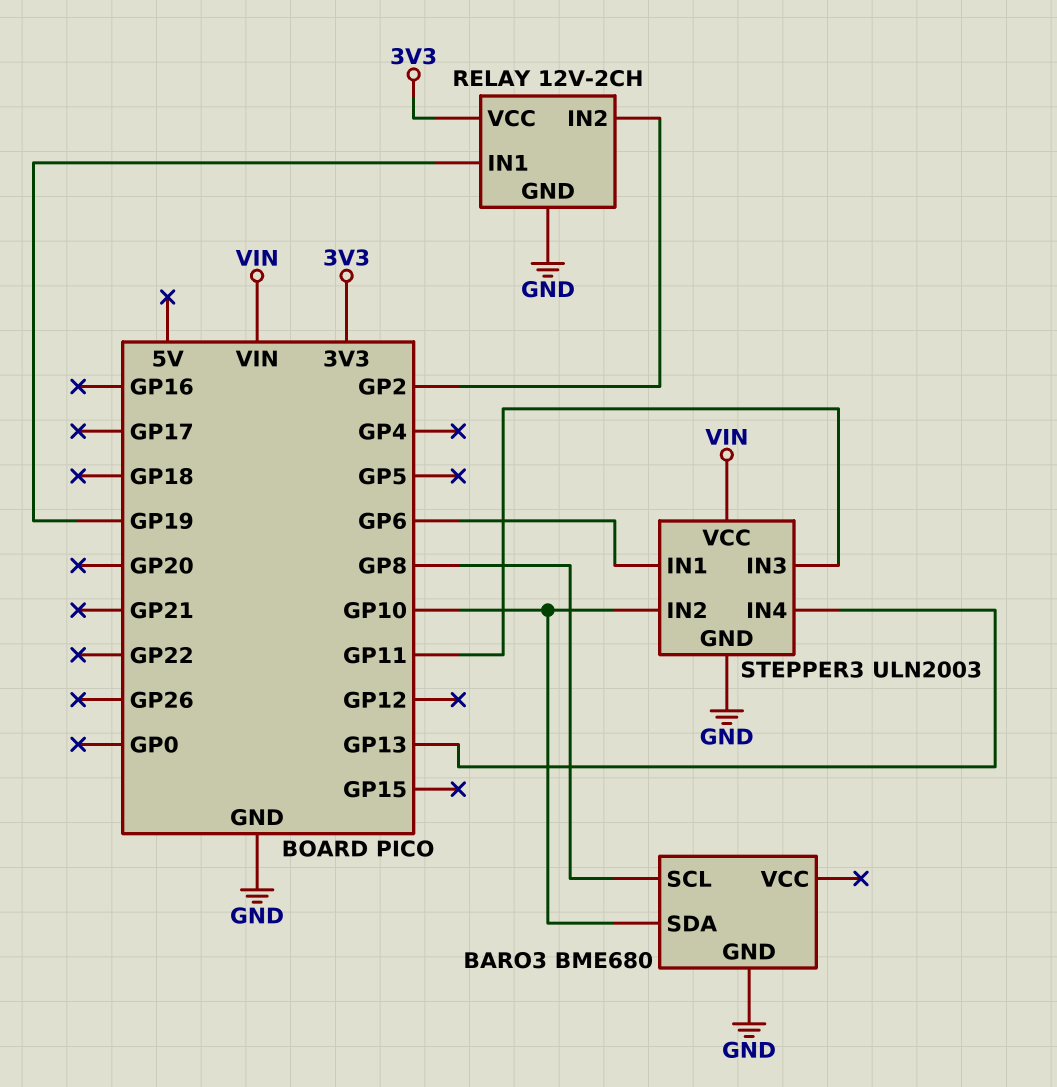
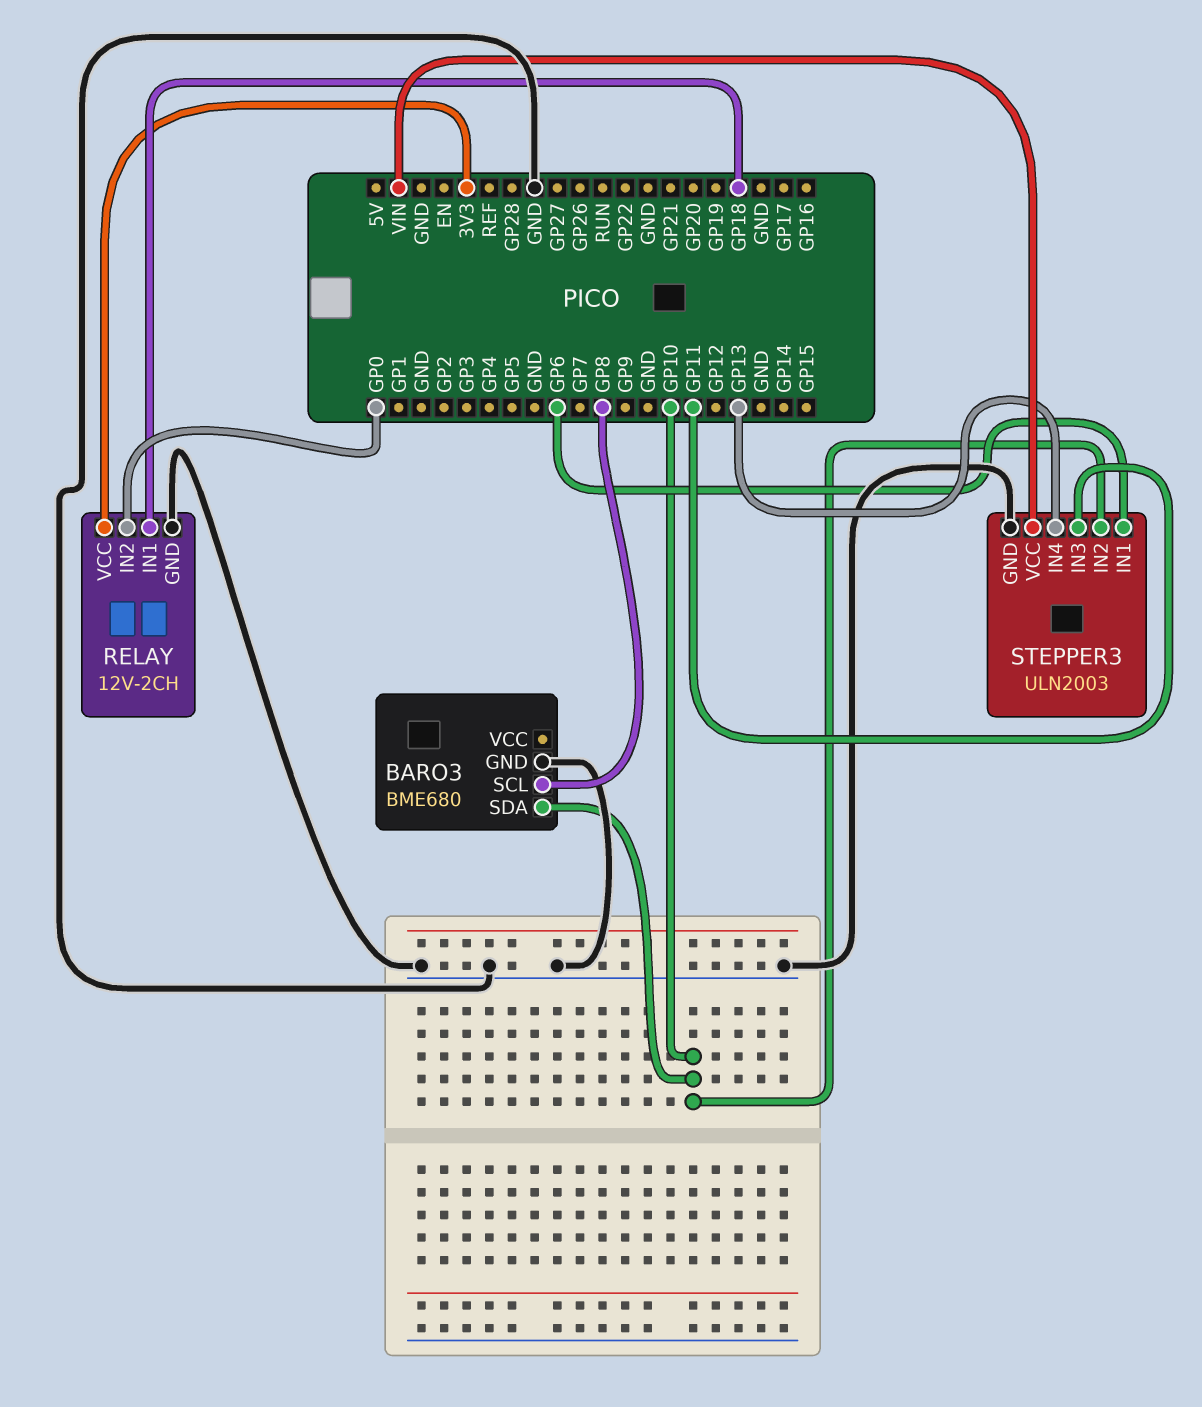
RELAY pin IN1: GP19 -> GP18
RELAY pin IN2: GP2 -> GP0

